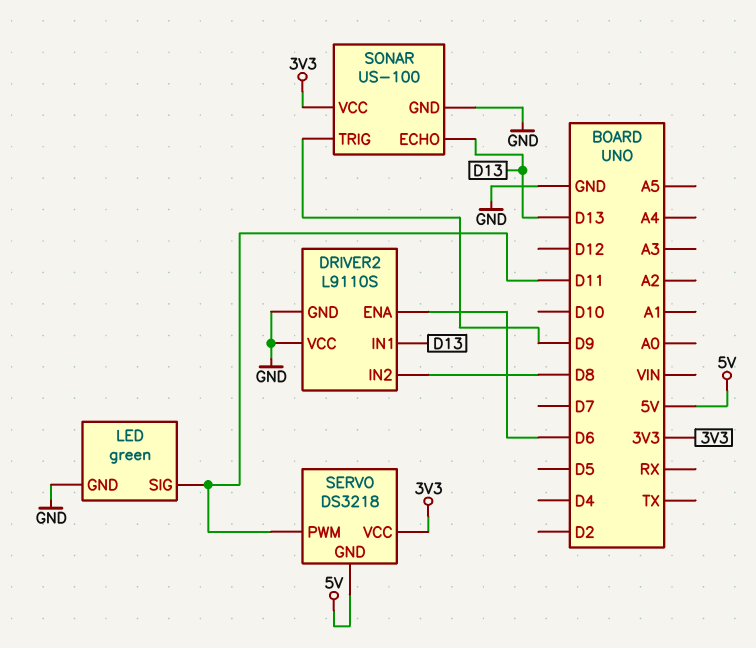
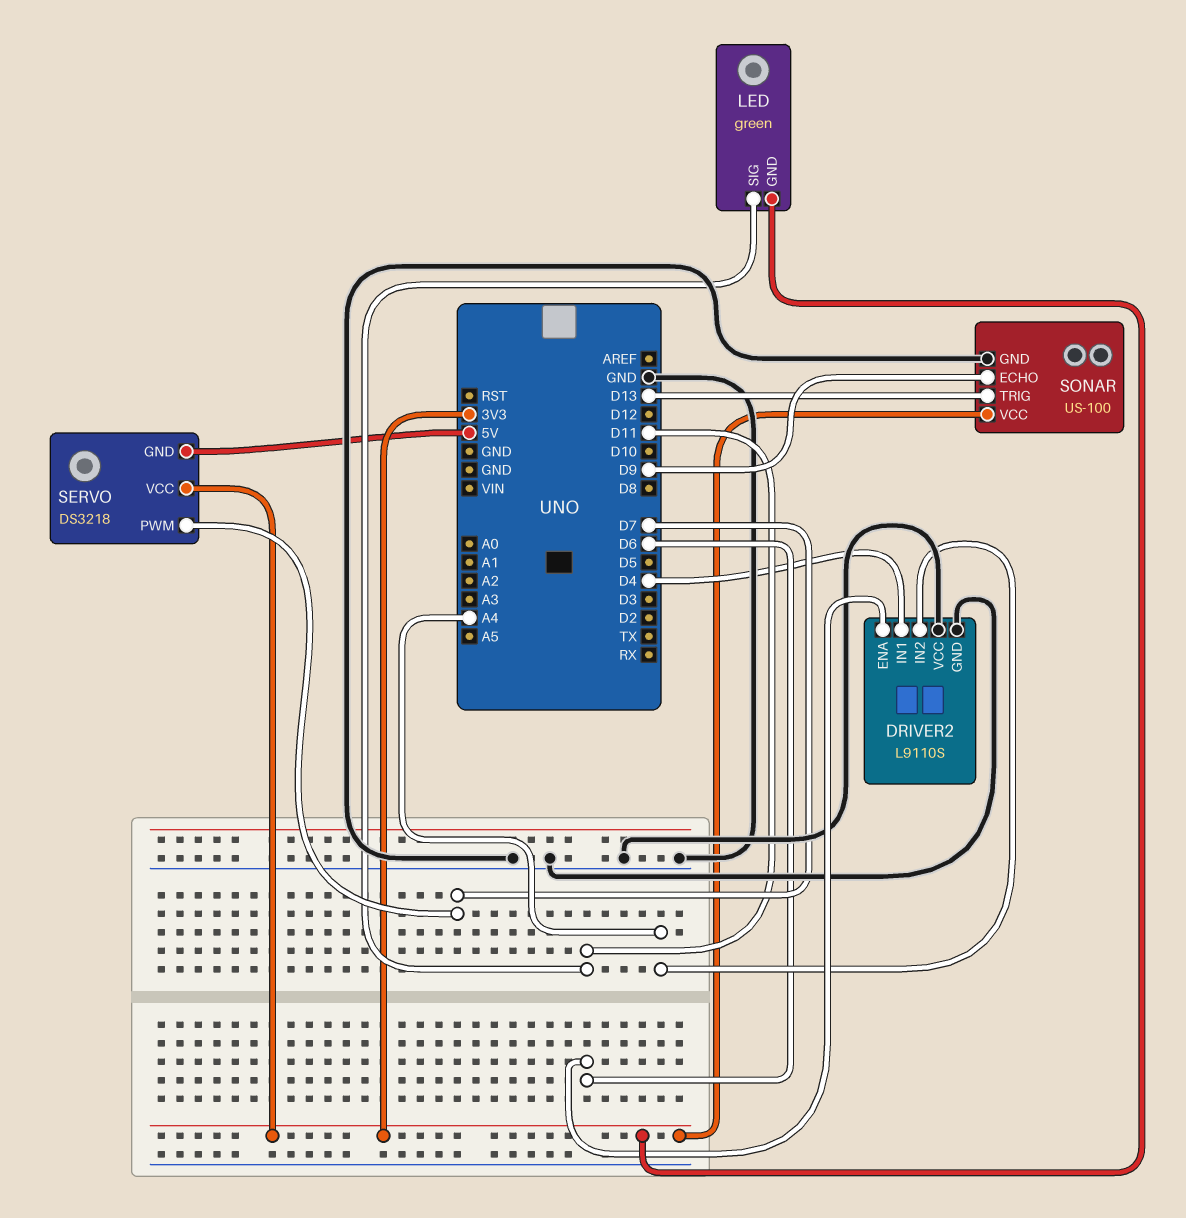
DRIVER2 pin IN1: D13 -> D4
DRIVER2 pin IN2: D8 -> A4
LED pin GND: GND -> 3V3
SERVO pin PWM: D11 -> D7
SONAR pin ECHO: D13 -> D9
SONAR pin TRIG: D9 -> D13

